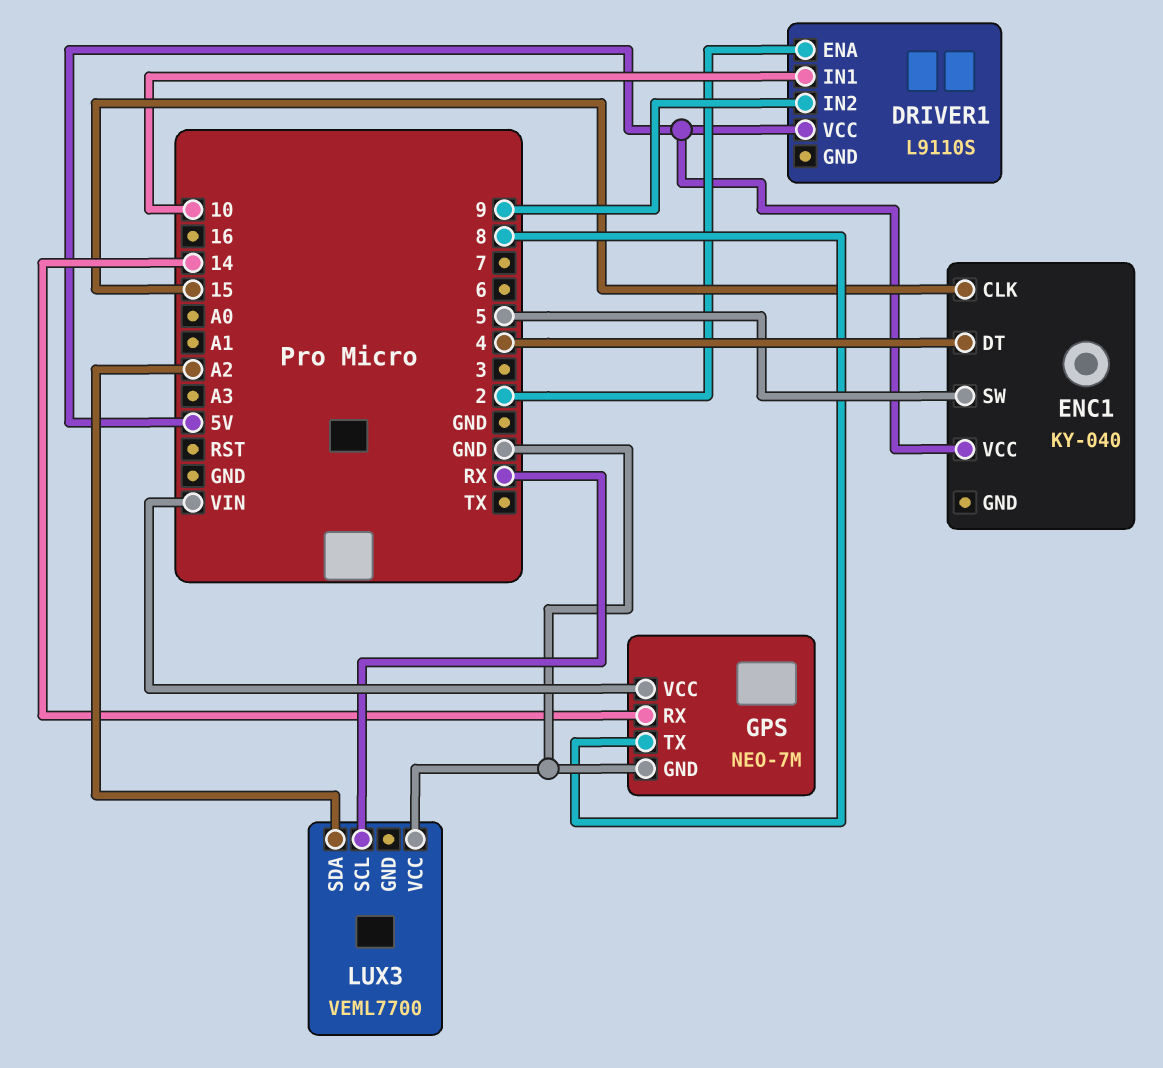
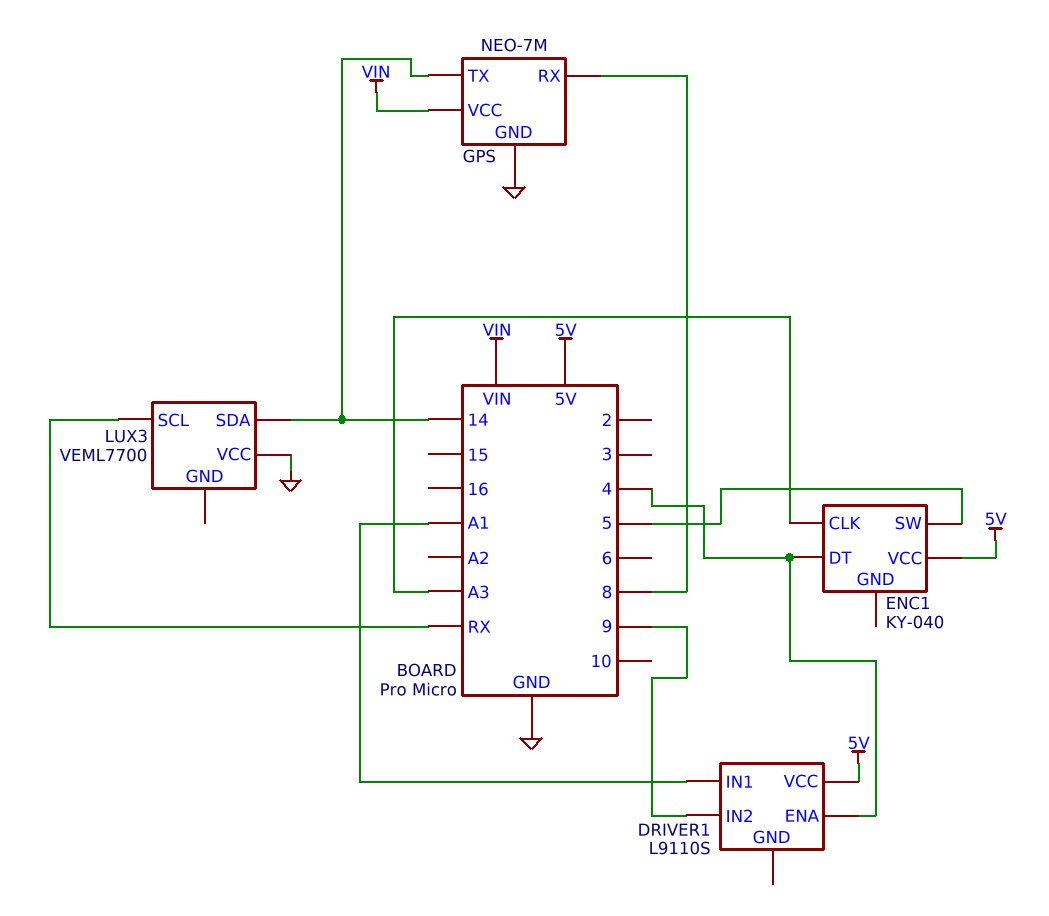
DRIVER1 pin ENA: 2 -> 4
DRIVER1 pin IN1: 10 -> A1
ENC1 pin CLK: 15 -> A3
GPS pin RX: 14 -> 8
GPS pin TX: 8 -> 14
LUX3 pin SDA: A2 -> 14

